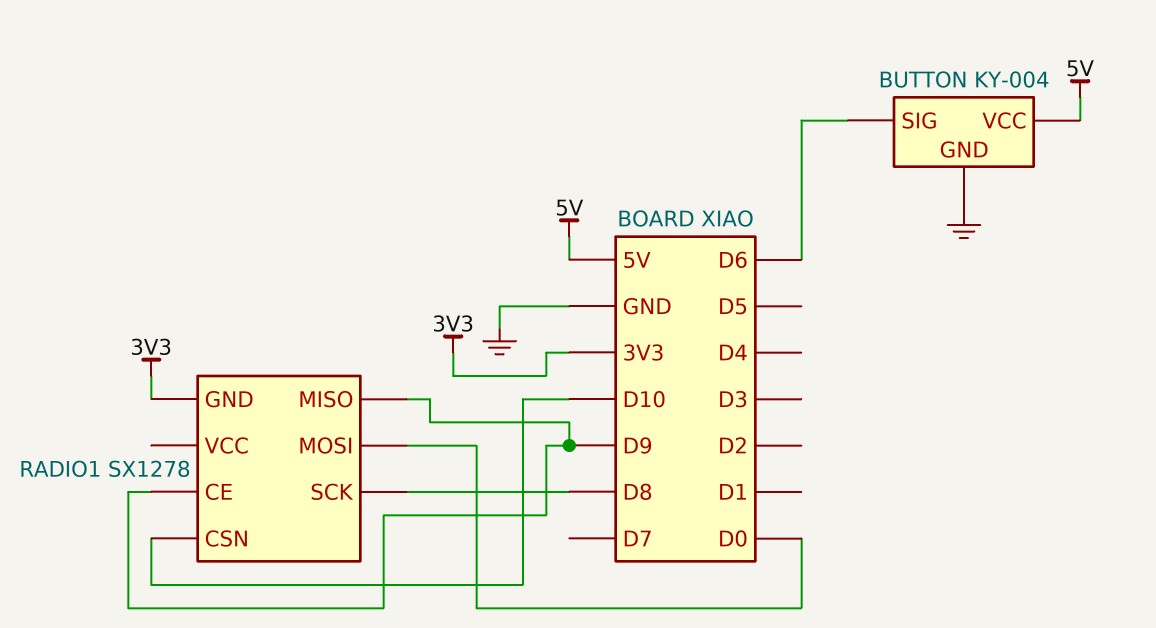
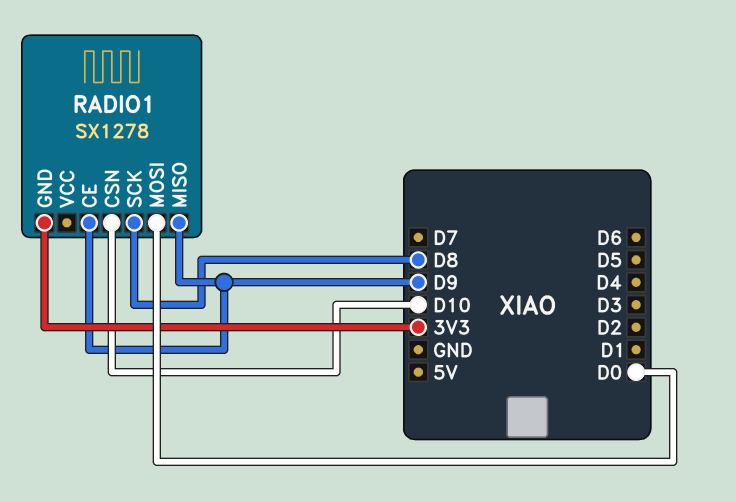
BUTTON: KY-004 -> none
BUTTON pin GND: GND -> none
BUTTON pin SIG: D6 -> none
BUTTON pin VCC: 5V -> none

